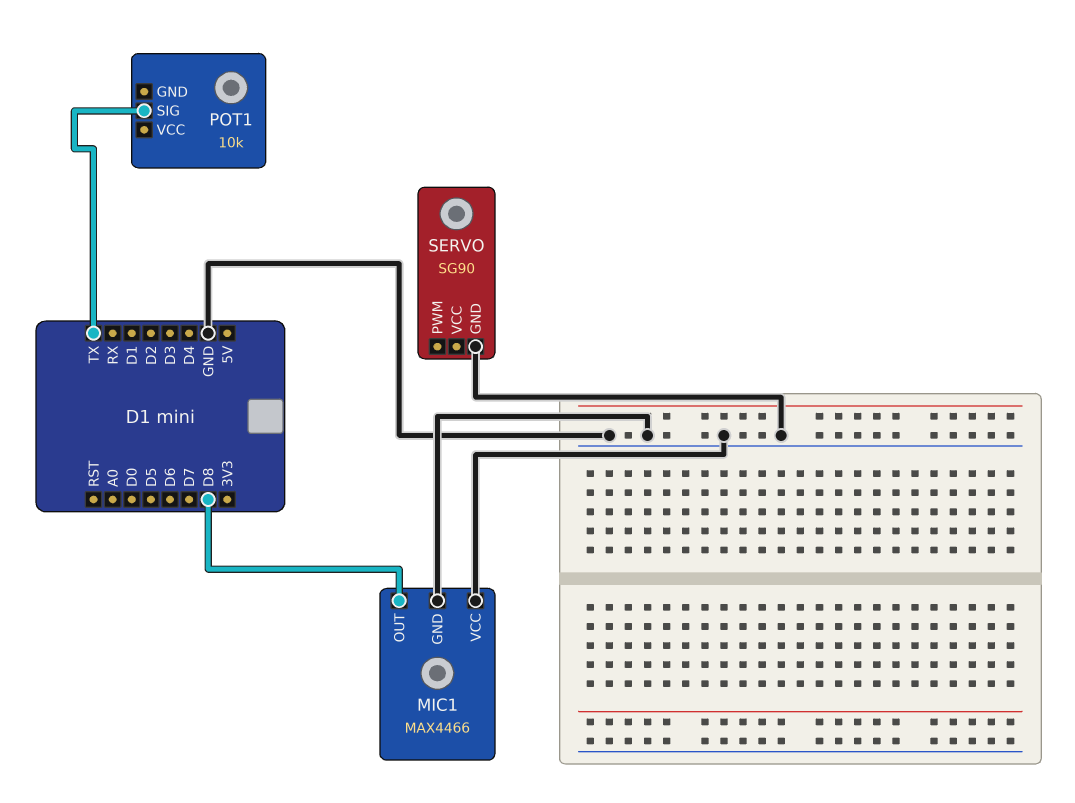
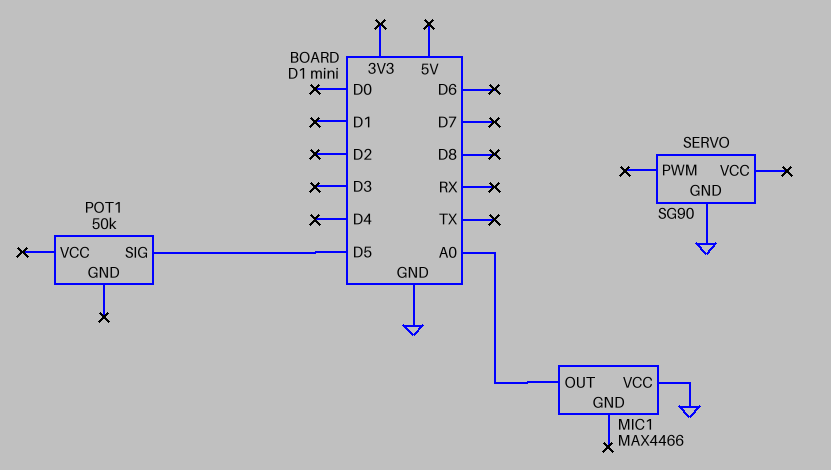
MIC1 pin GND: GND -> none
MIC1 pin OUT: D8 -> A0
POT1: 10k -> 50k
POT1 pin SIG: TX -> D5

